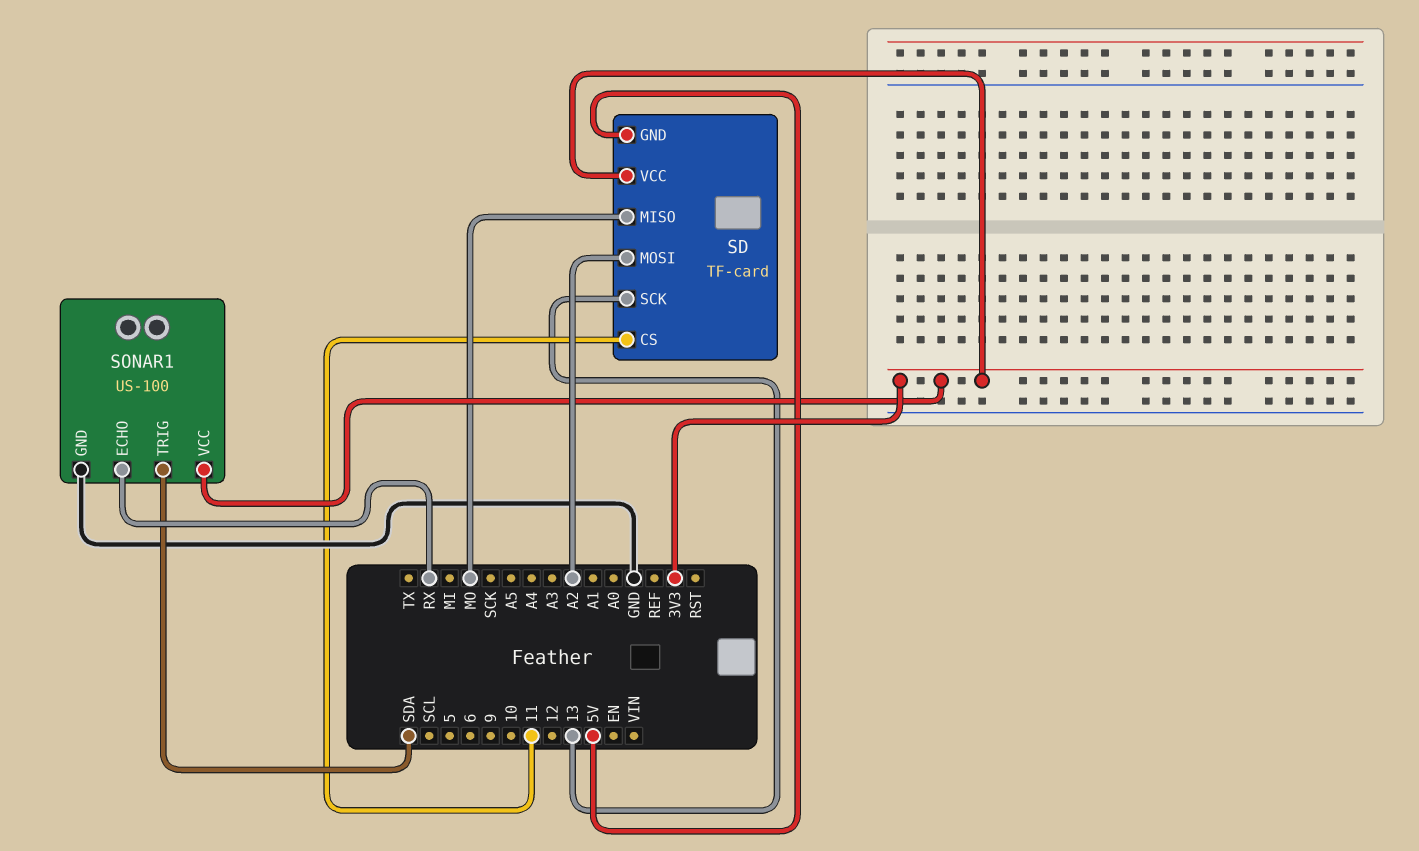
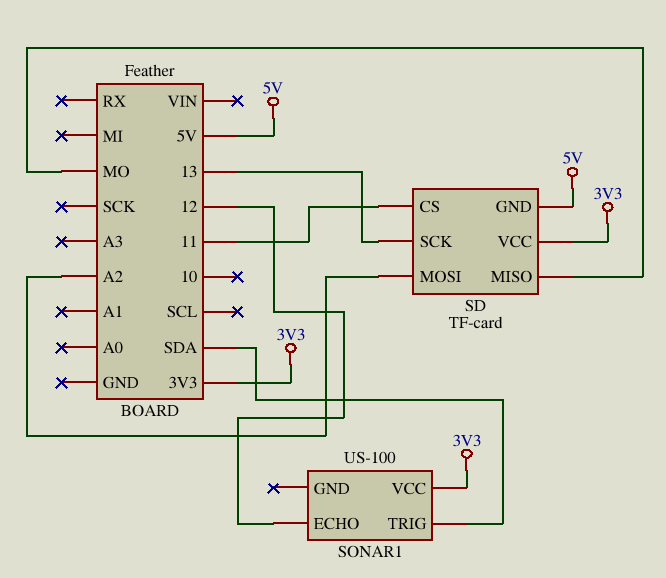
SONAR1 pin ECHO: RX -> 12
SONAR1 pin GND: GND -> none

